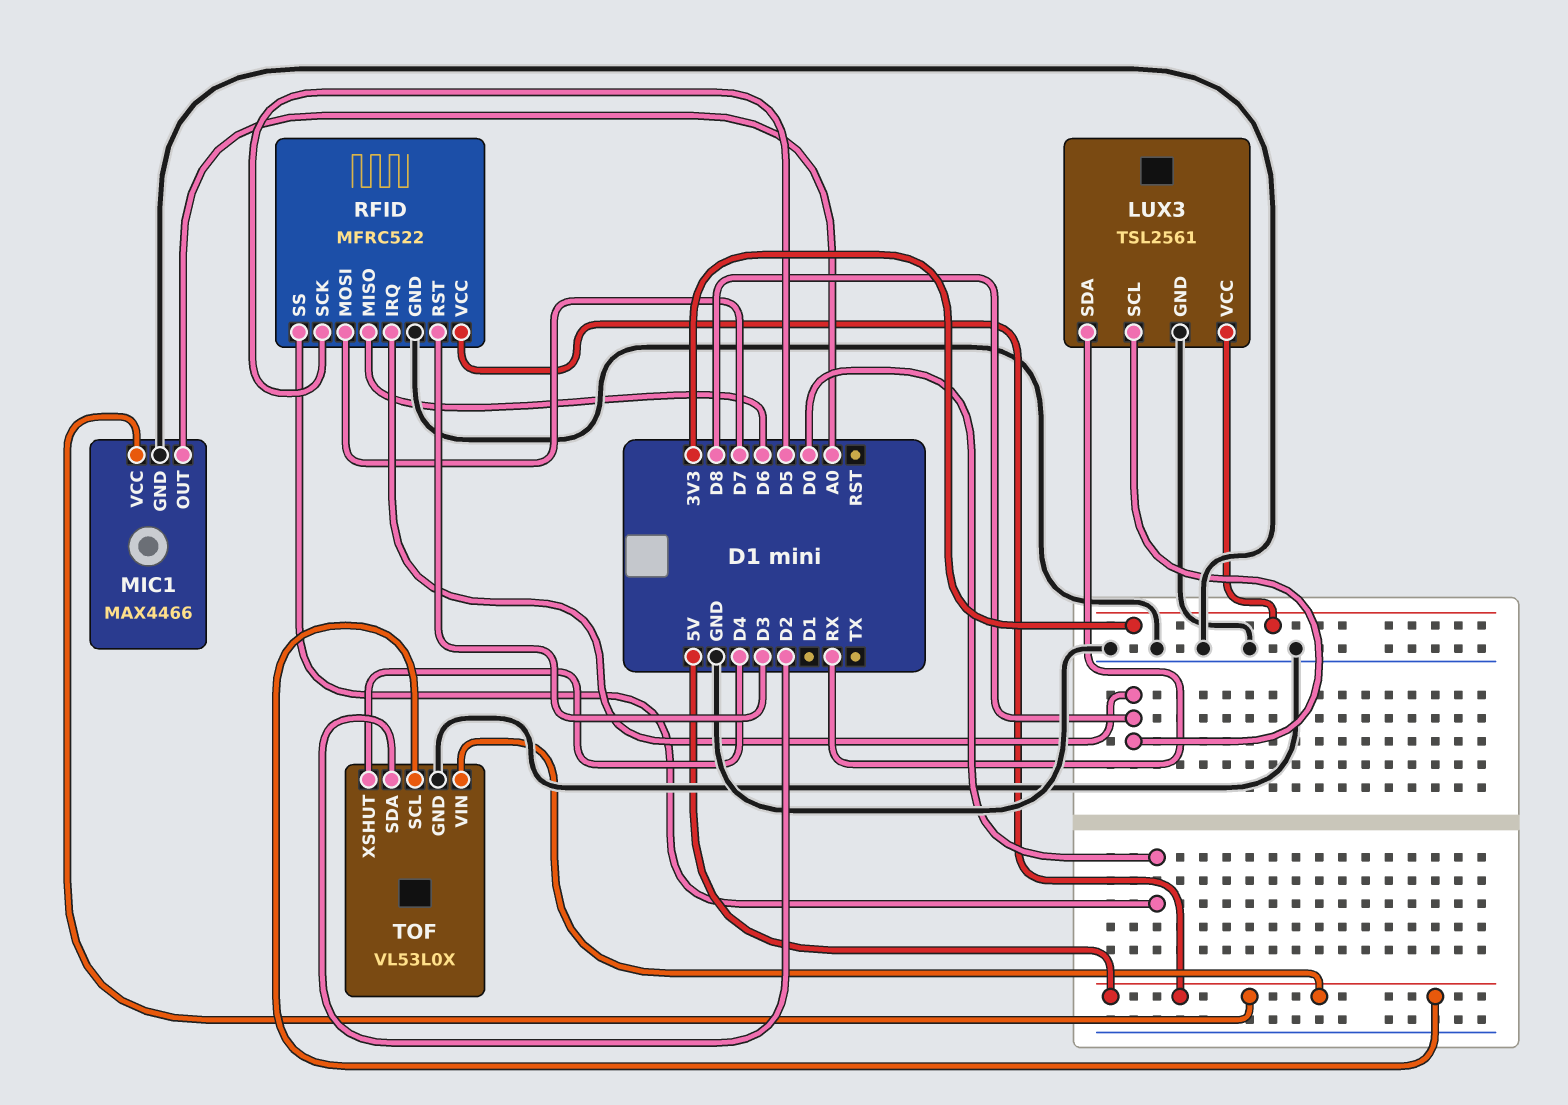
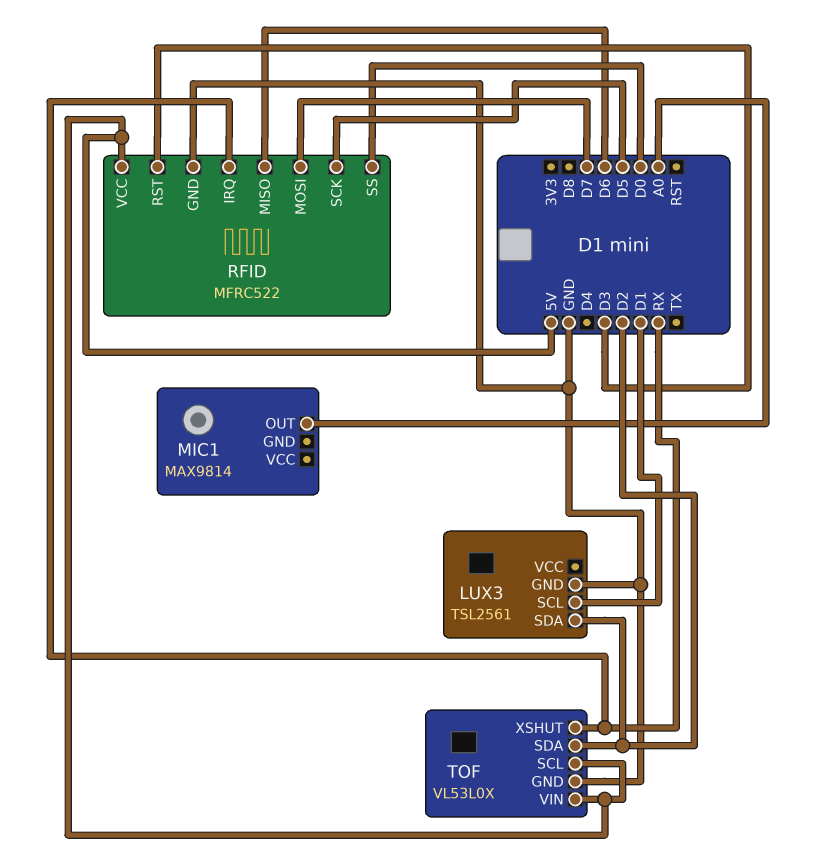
LUX3 pin SCL: D8 -> D1
LUX3 pin SDA: RX -> D2
LUX3 pin VCC: 3V3 -> none
MIC1: MAX4466 -> MAX9814
MIC1 pin GND: GND -> none
MIC1 pin VCC: 5V -> none
RFID pin IRQ: D8 -> RX
TOF pin XSHUT: D4 -> RX

